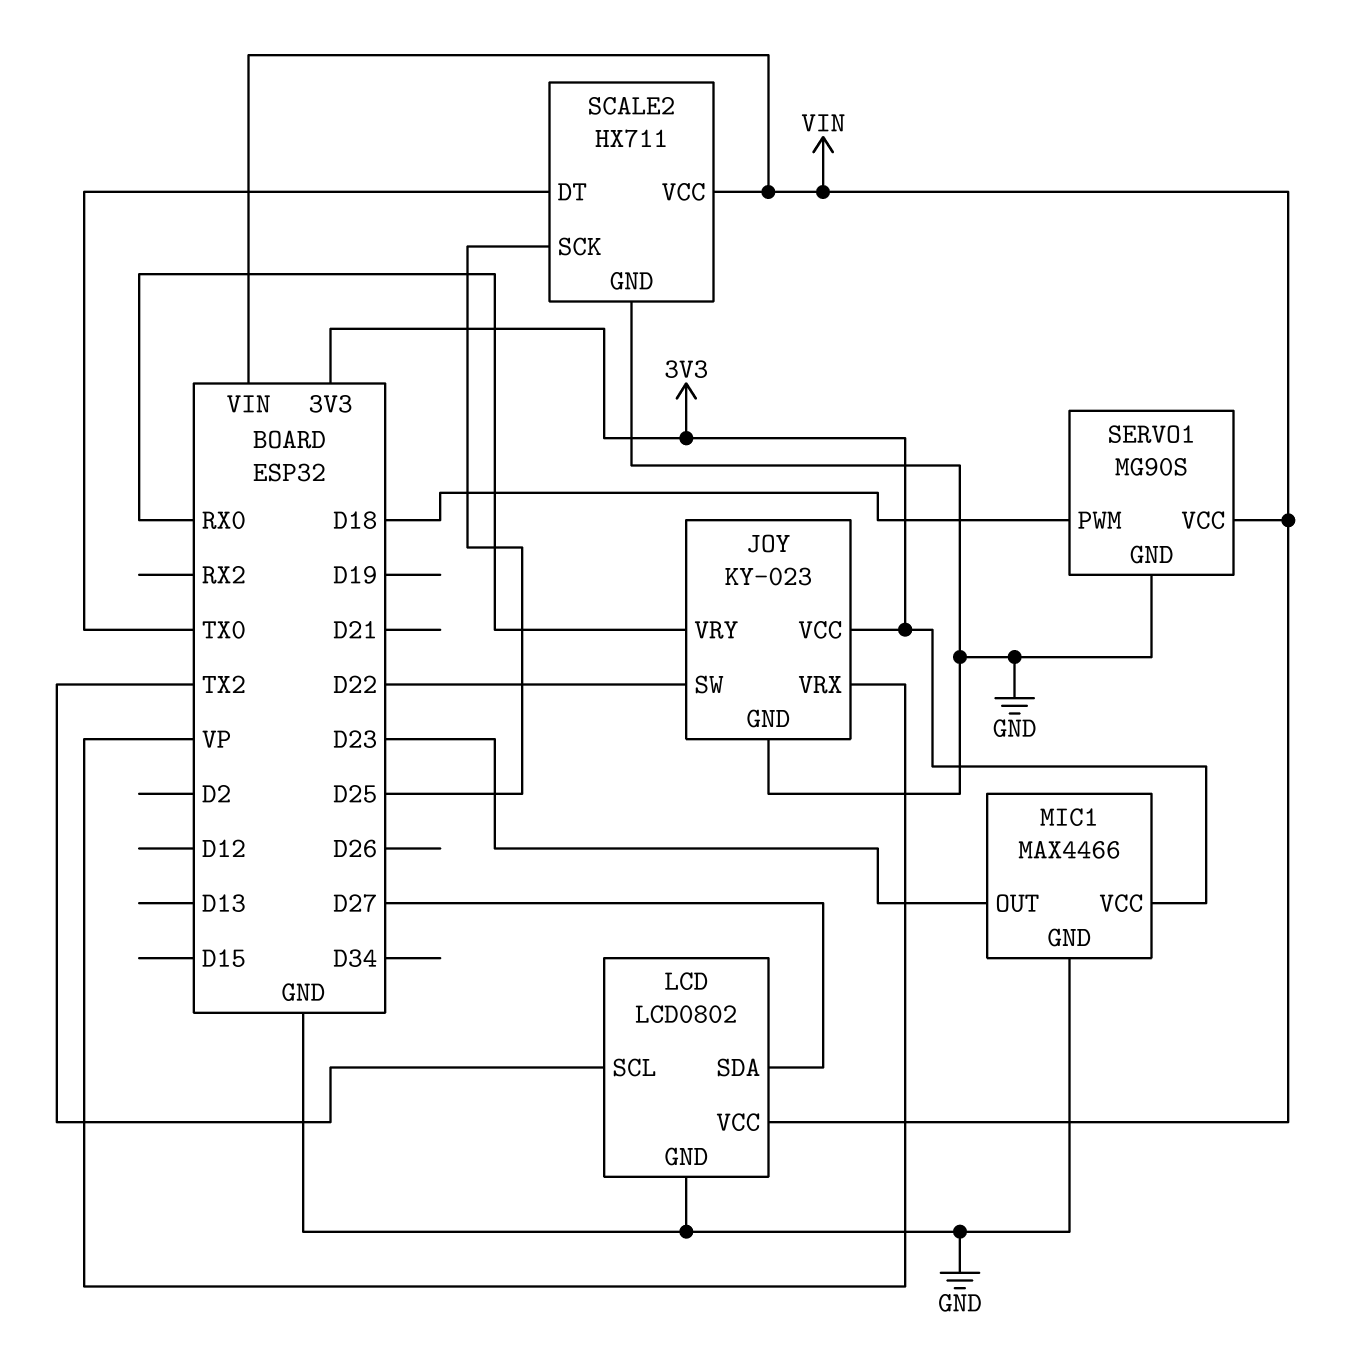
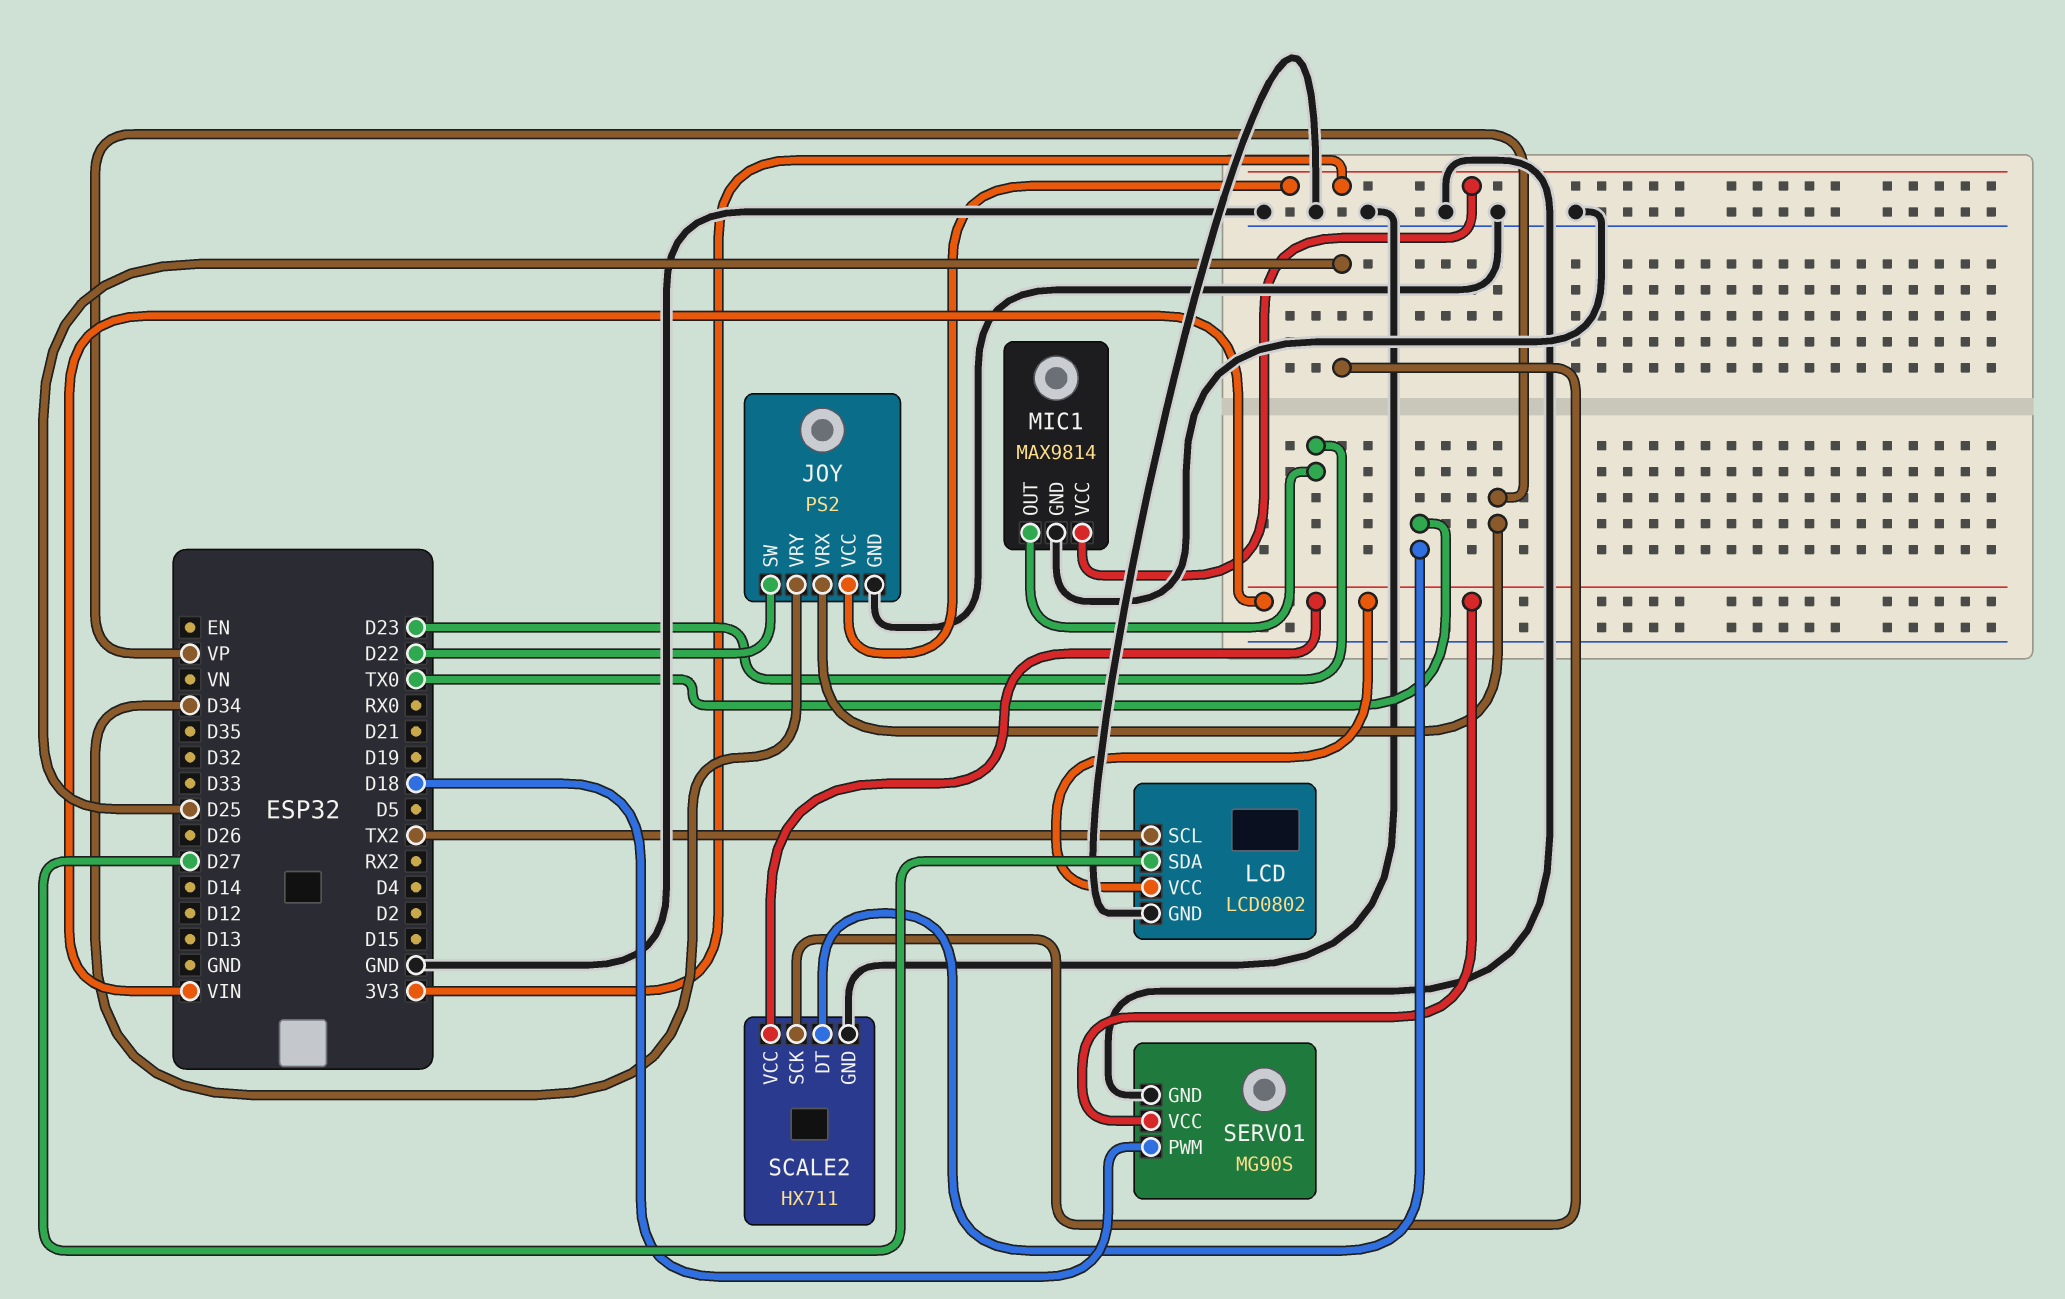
JOY: KY-023 -> PS2
JOY pin VRY: RX0 -> D34
MIC1: MAX4466 -> MAX9814

